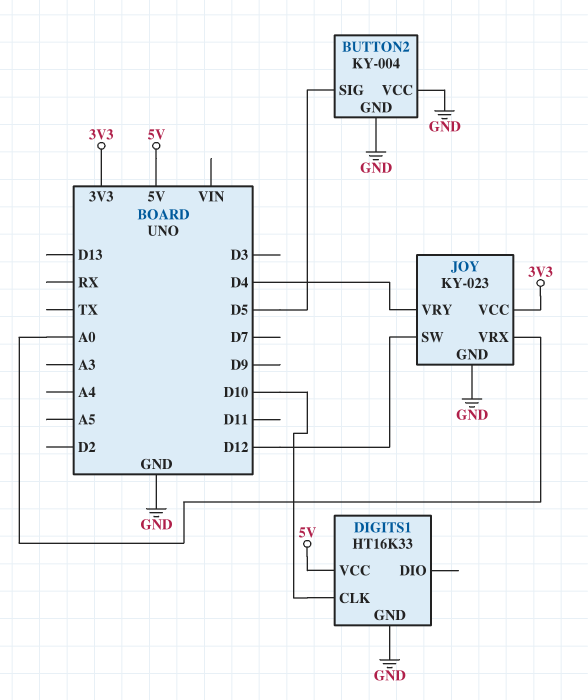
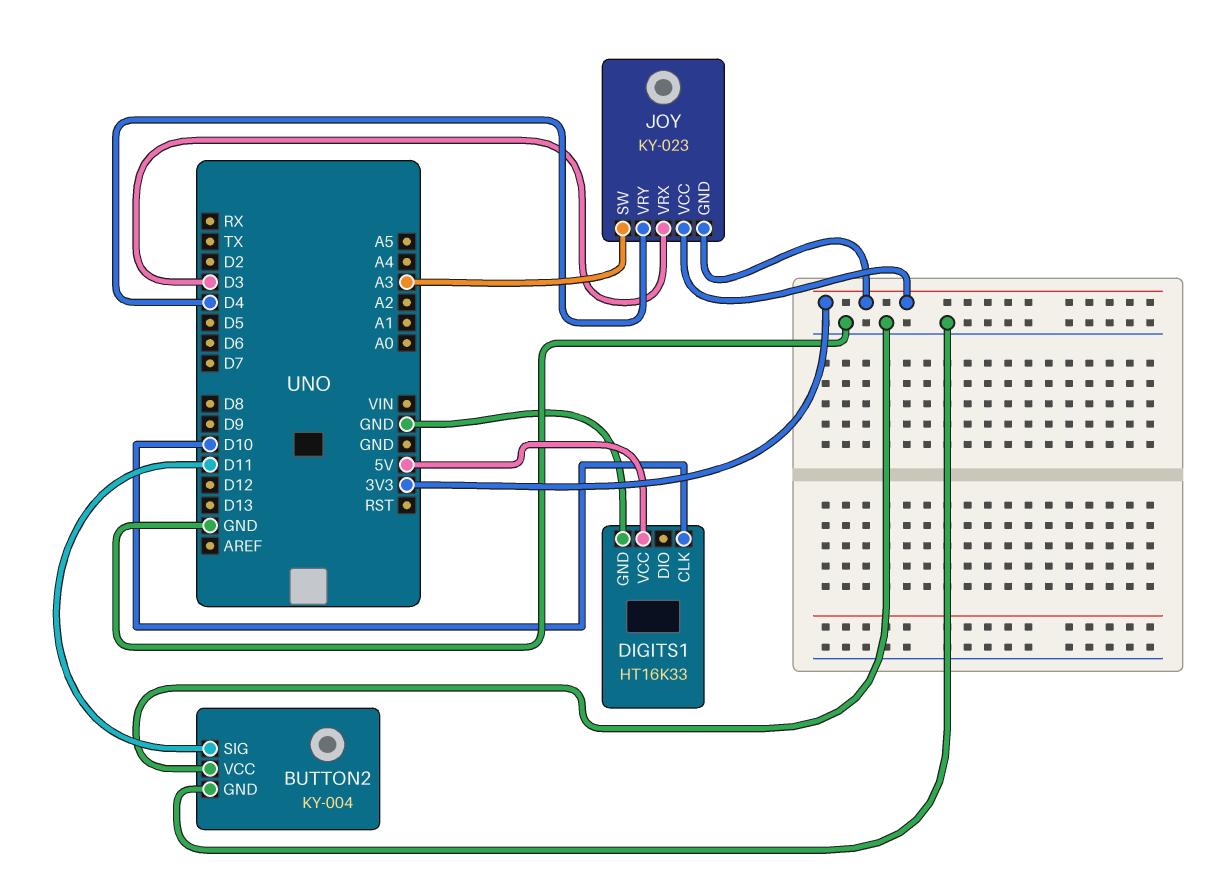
BUTTON2 pin SIG: D5 -> D11
JOY pin GND: GND -> 3V3
JOY pin SW: D12 -> A3
JOY pin VRX: A0 -> D3

